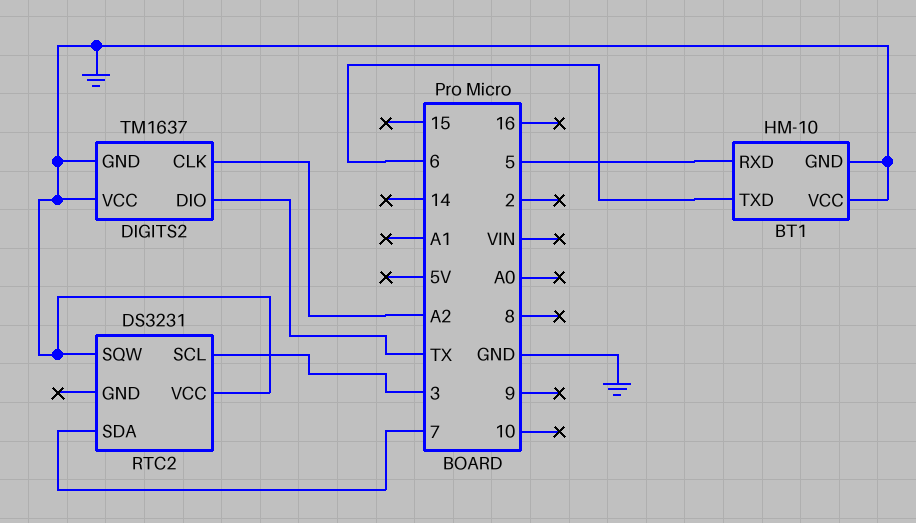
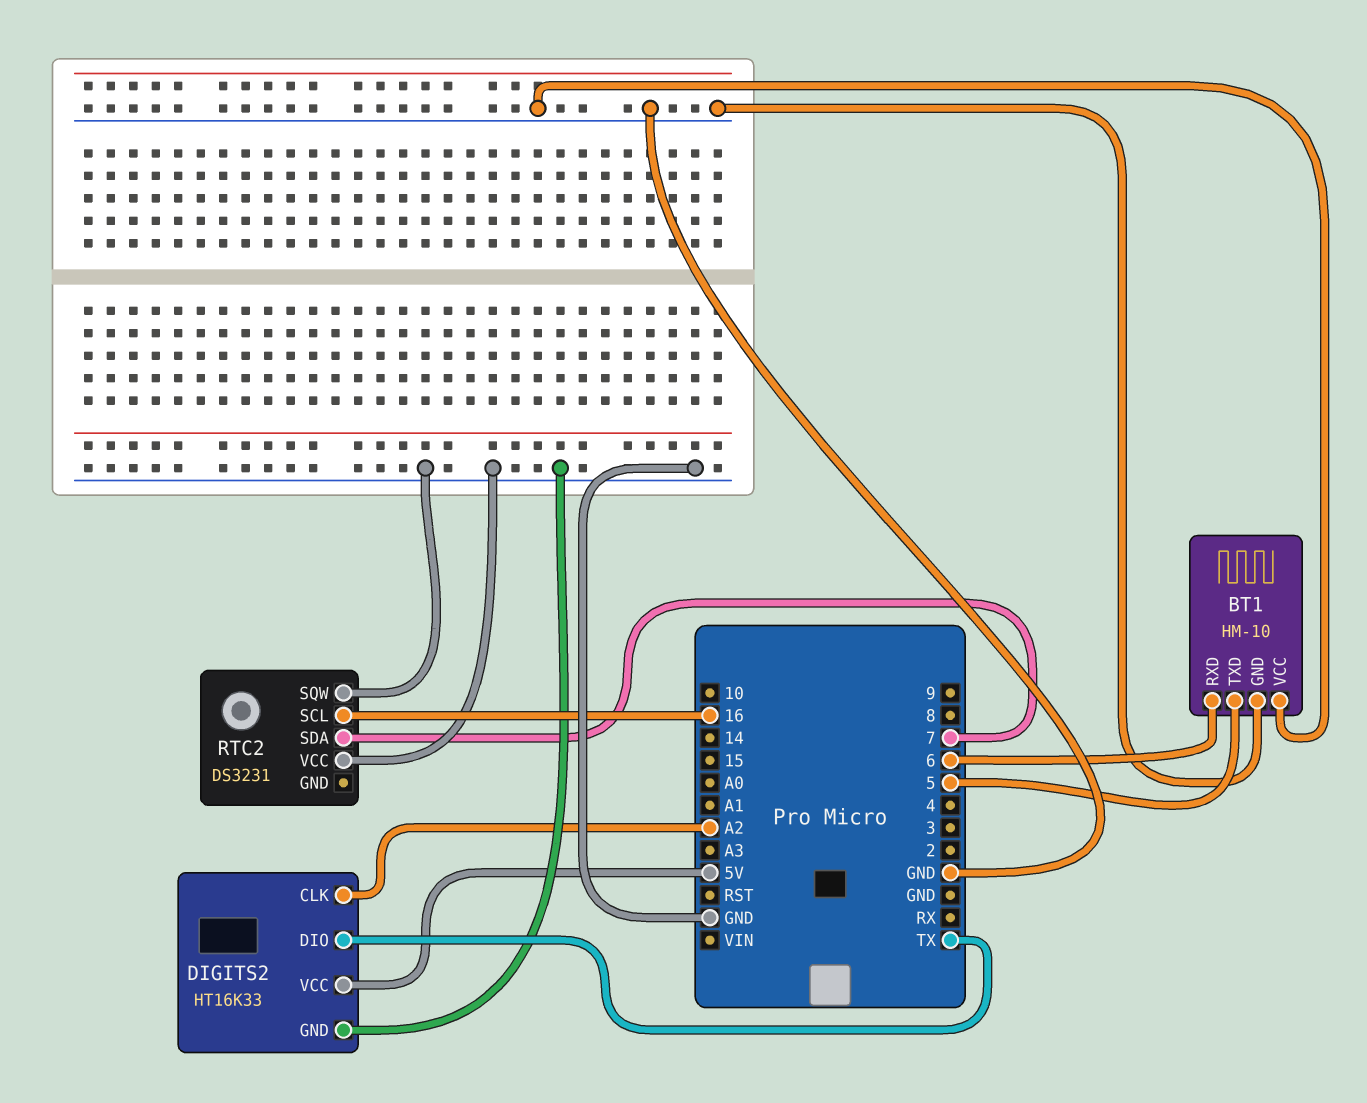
BT1 pin RXD: 5 -> 6
BT1 pin TXD: 6 -> 5
DIGITS2: TM1637 -> HT16K33
DIGITS2 pin VCC: GND -> 5V
RTC2 pin SCL: 3 -> 16

